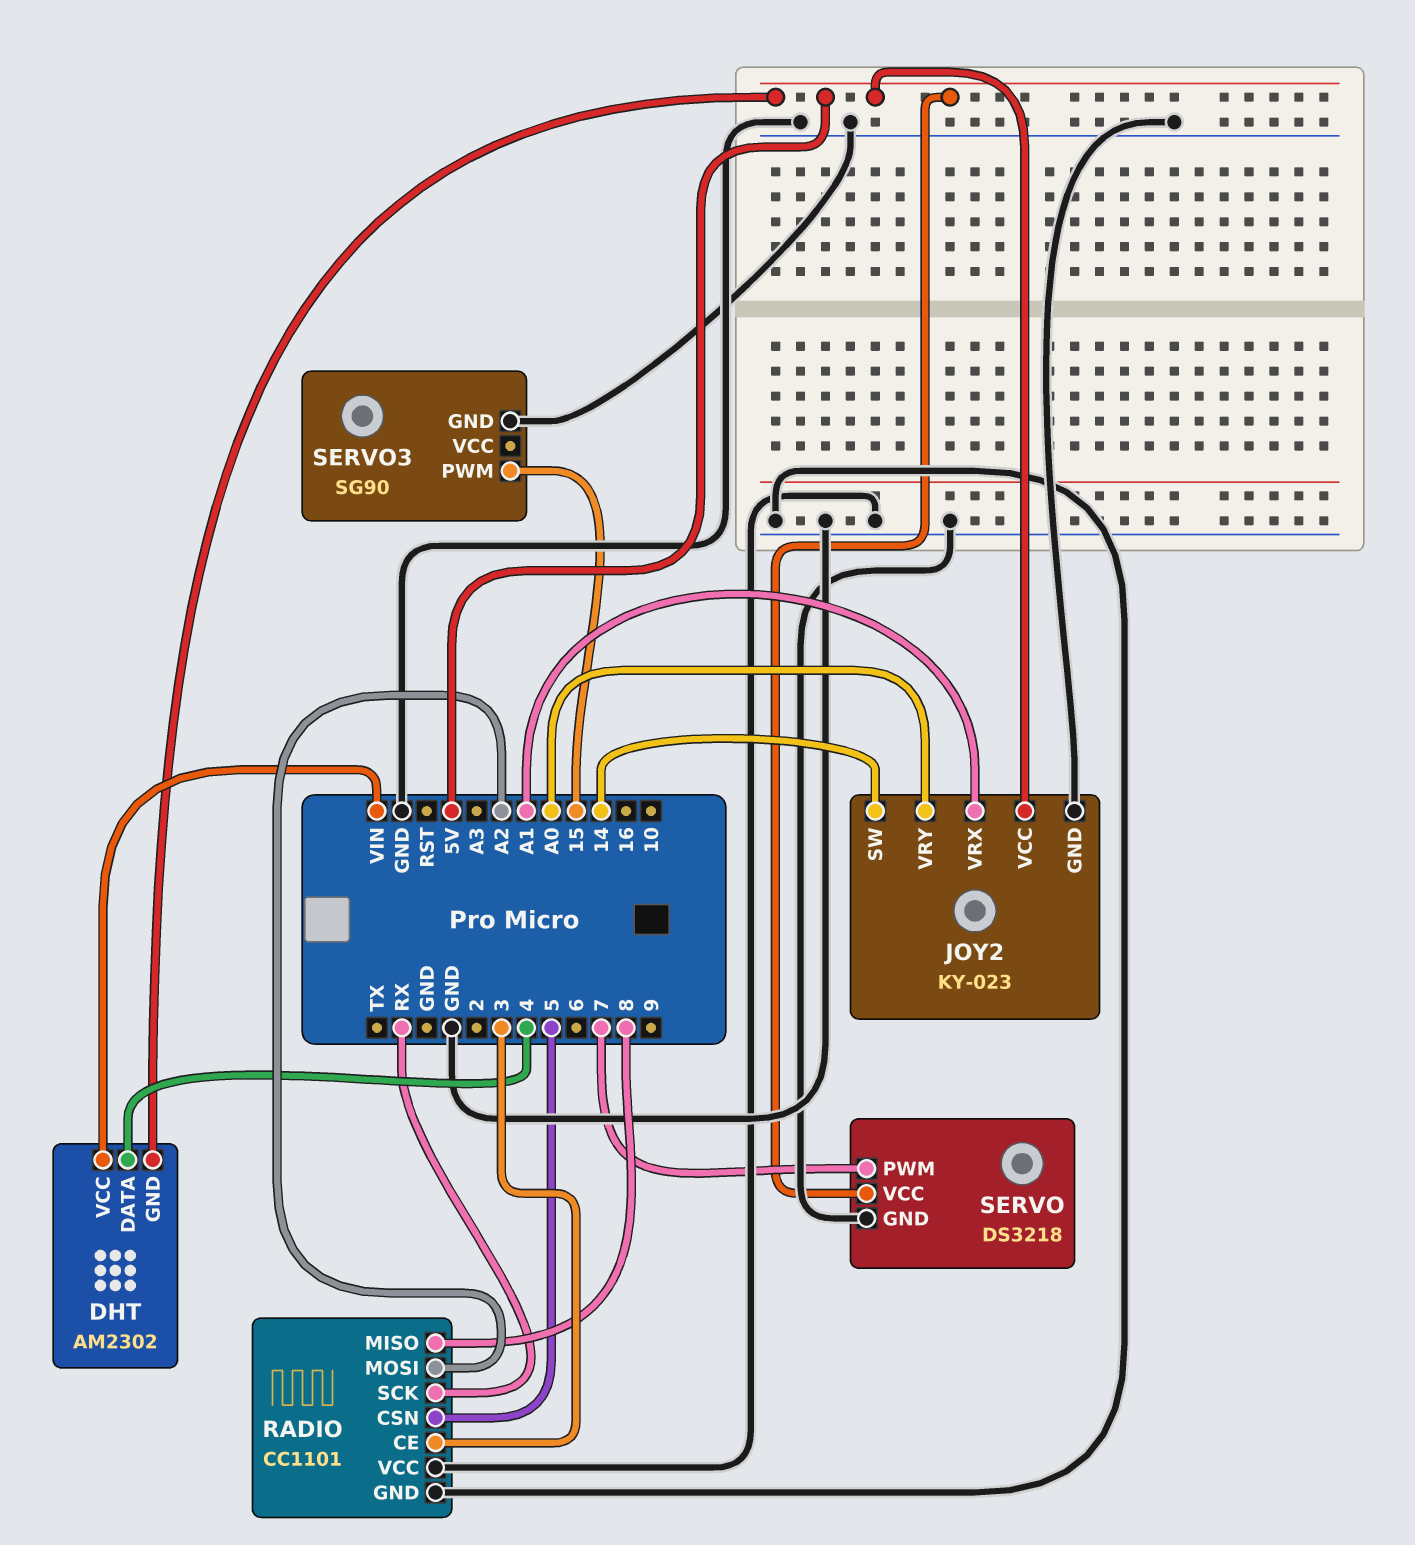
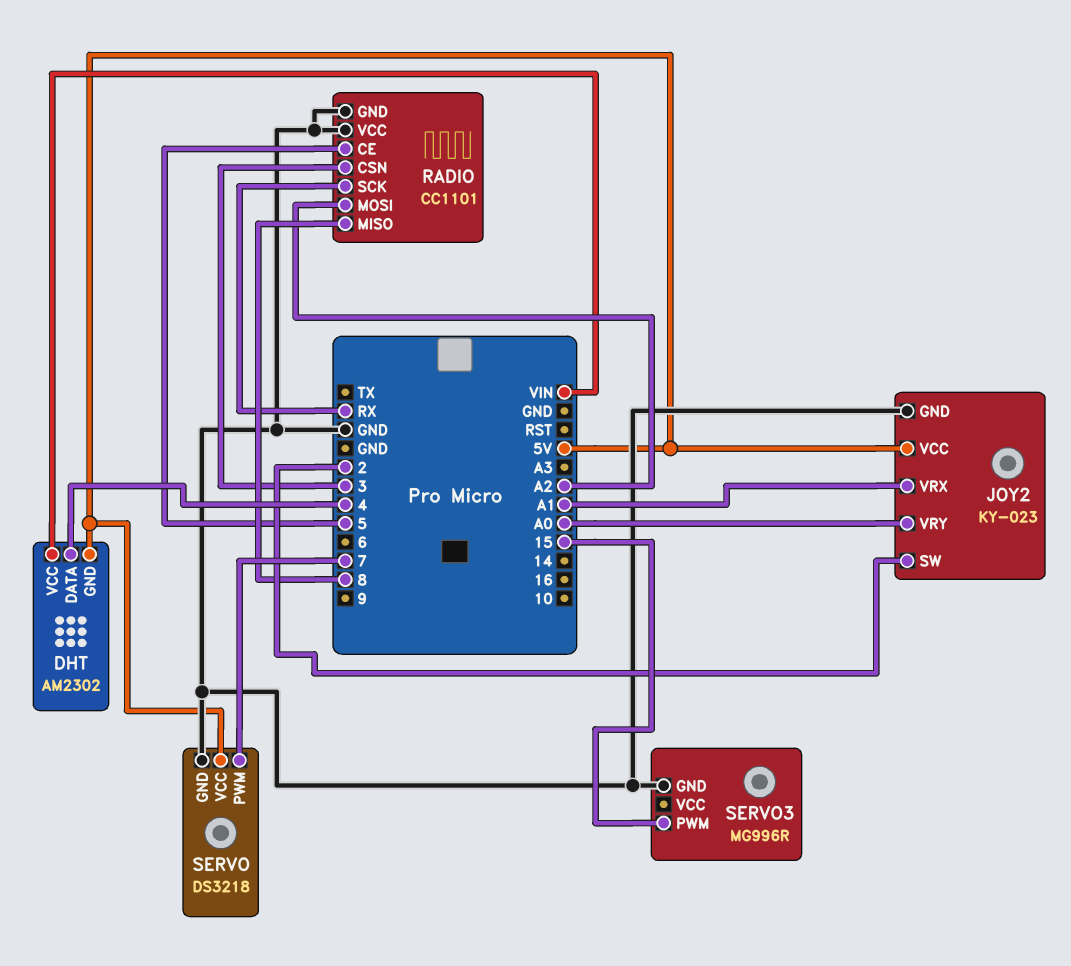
JOY2 pin SW: 14 -> 2
RADIO pin CE: 3 -> 5
RADIO pin CSN: 5 -> 3
SERVO3: SG90 -> MG996R

